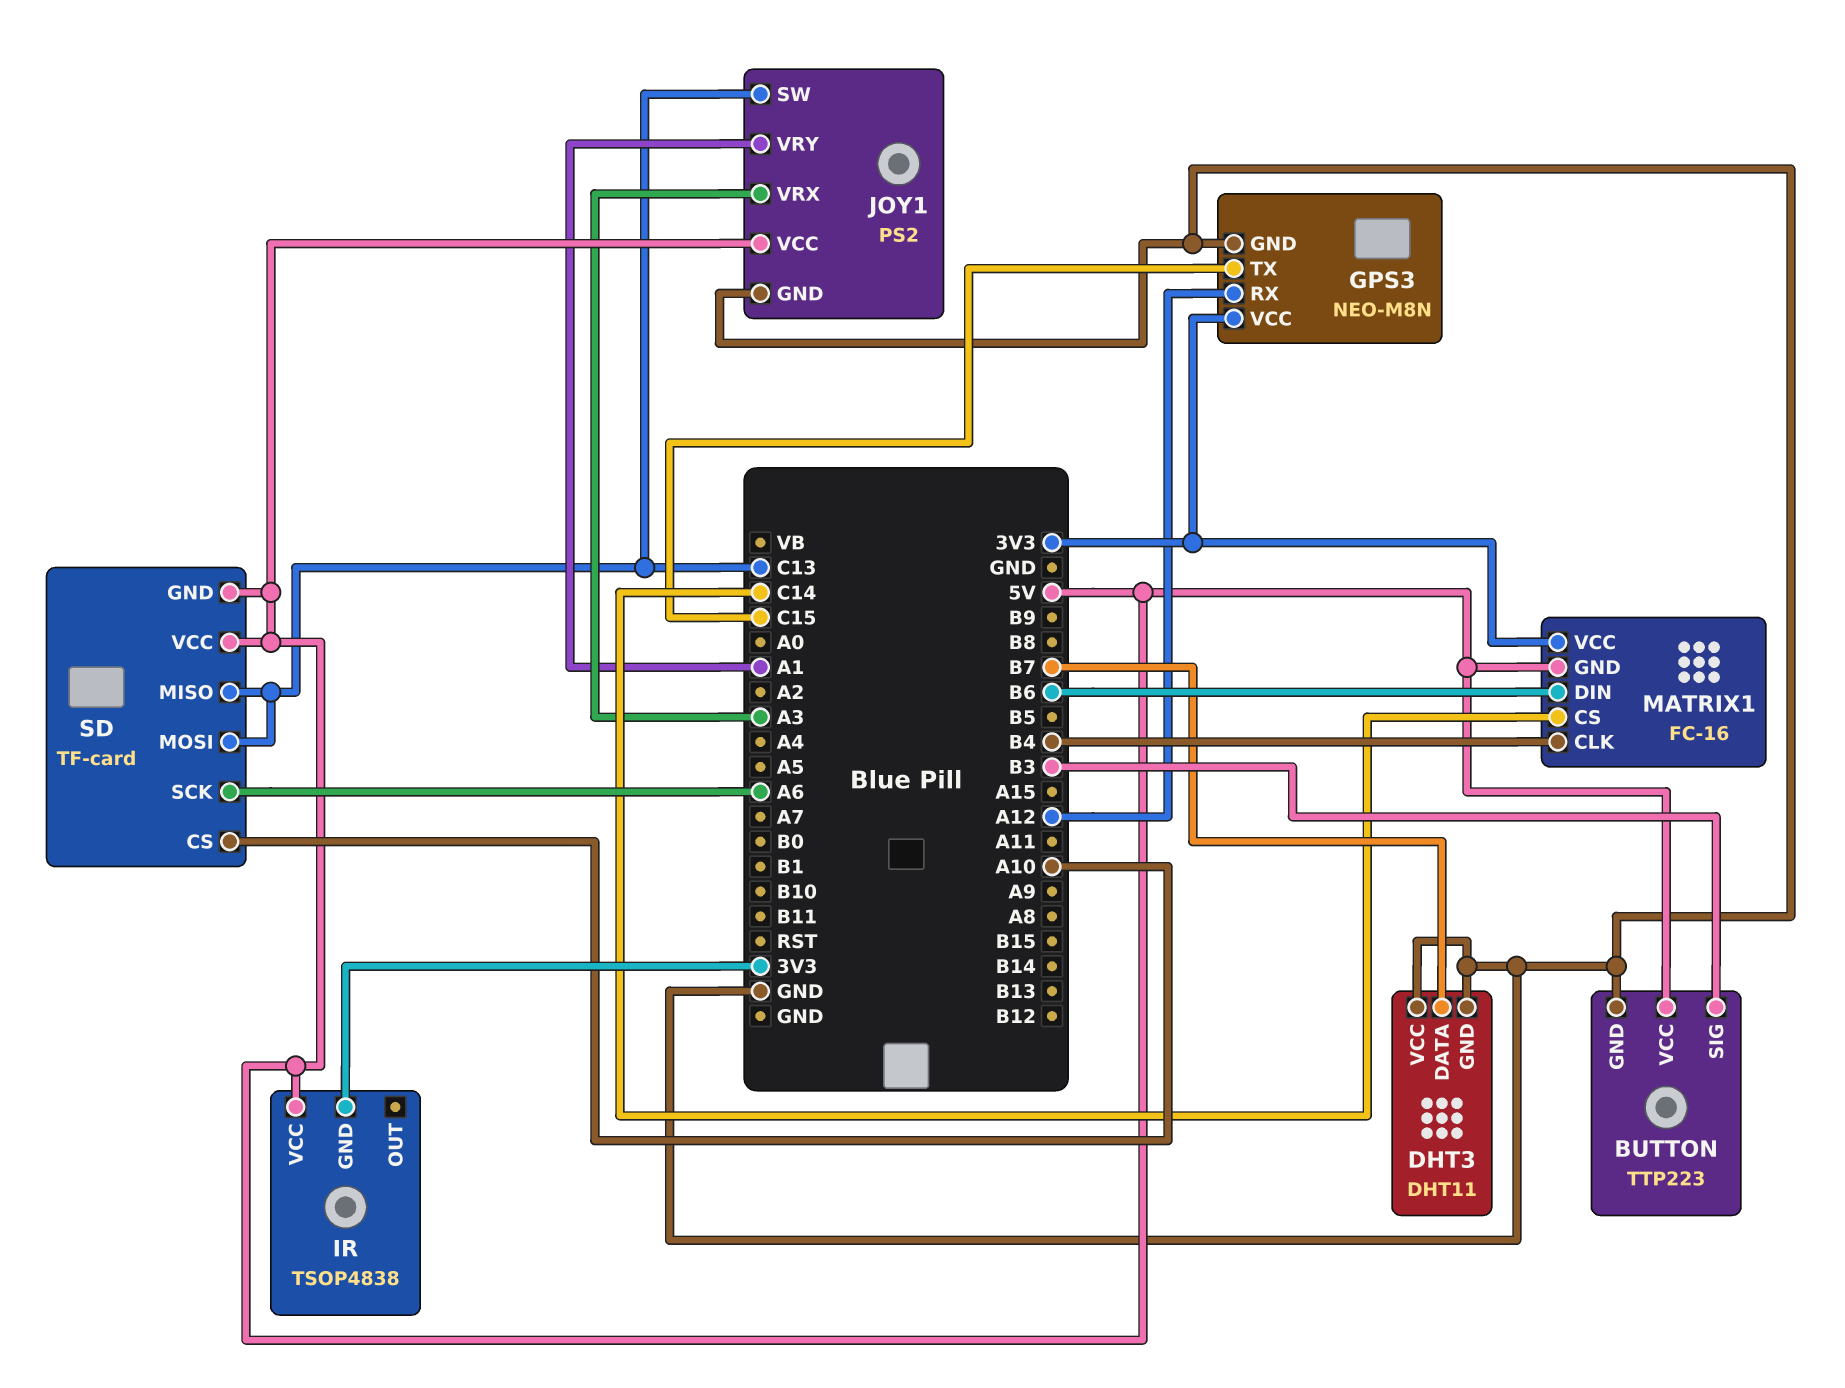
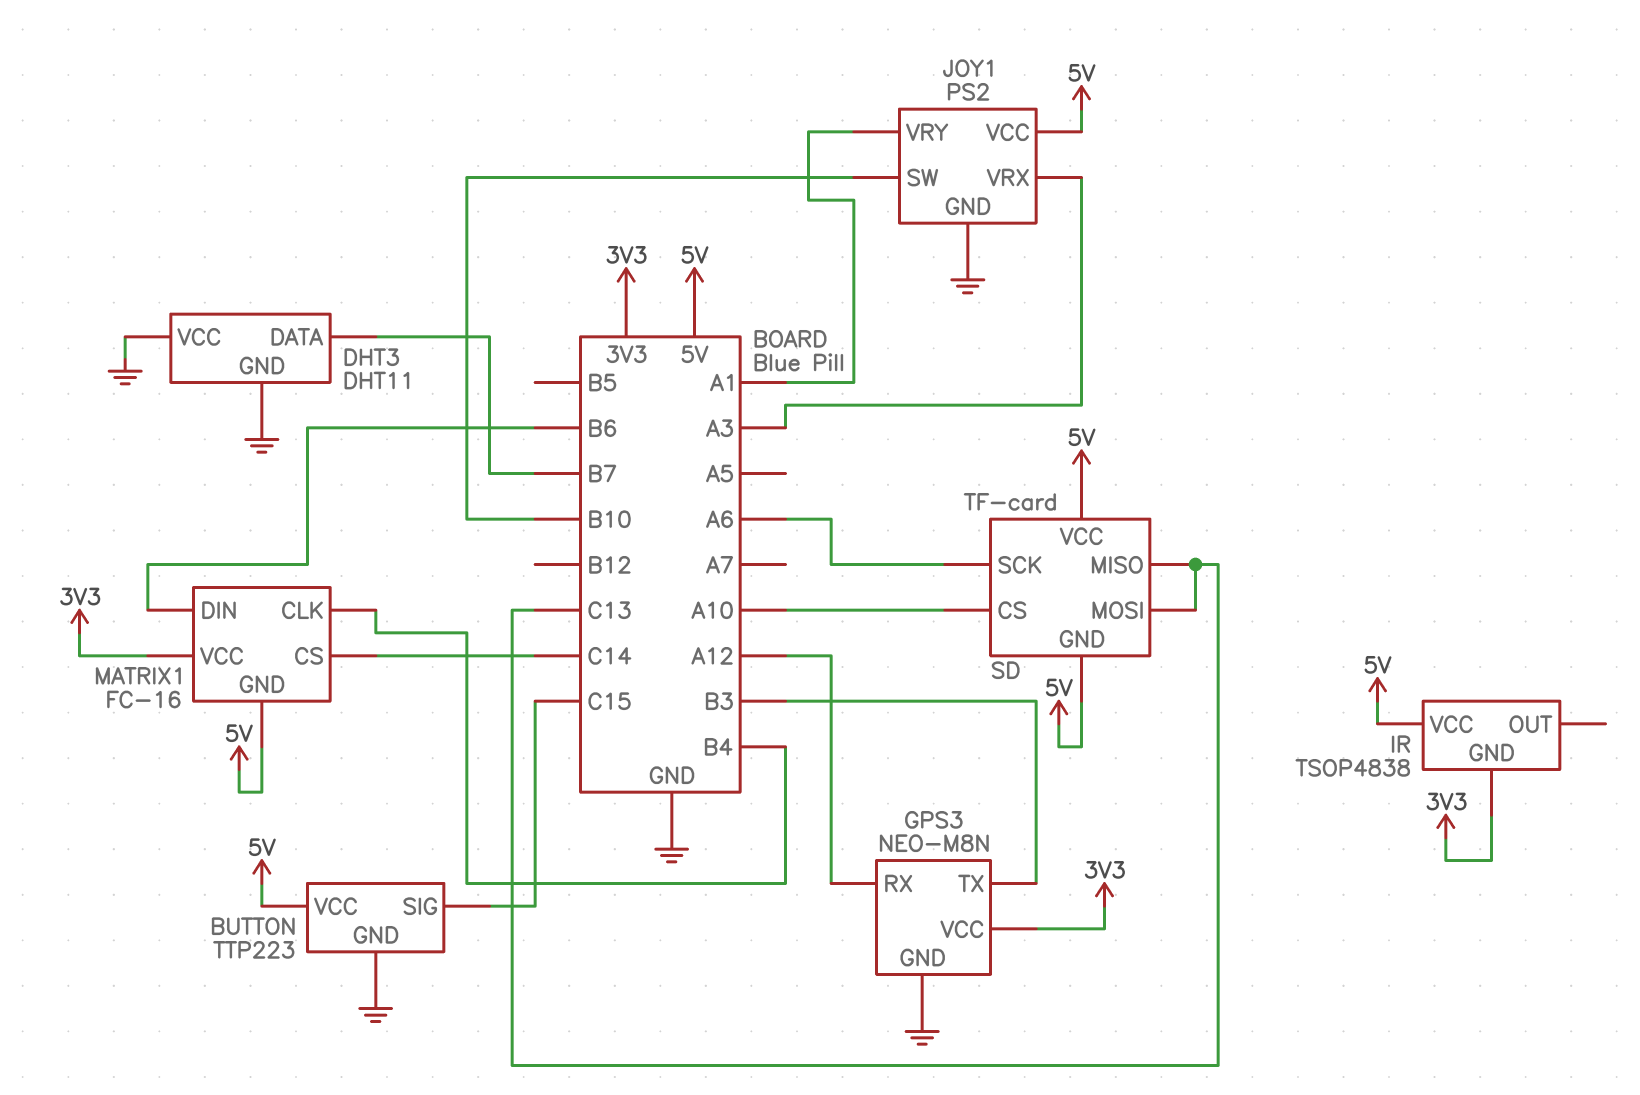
BUTTON pin SIG: B3 -> C15
GPS3 pin TX: C15 -> B3
JOY1 pin SW: C13 -> B10

